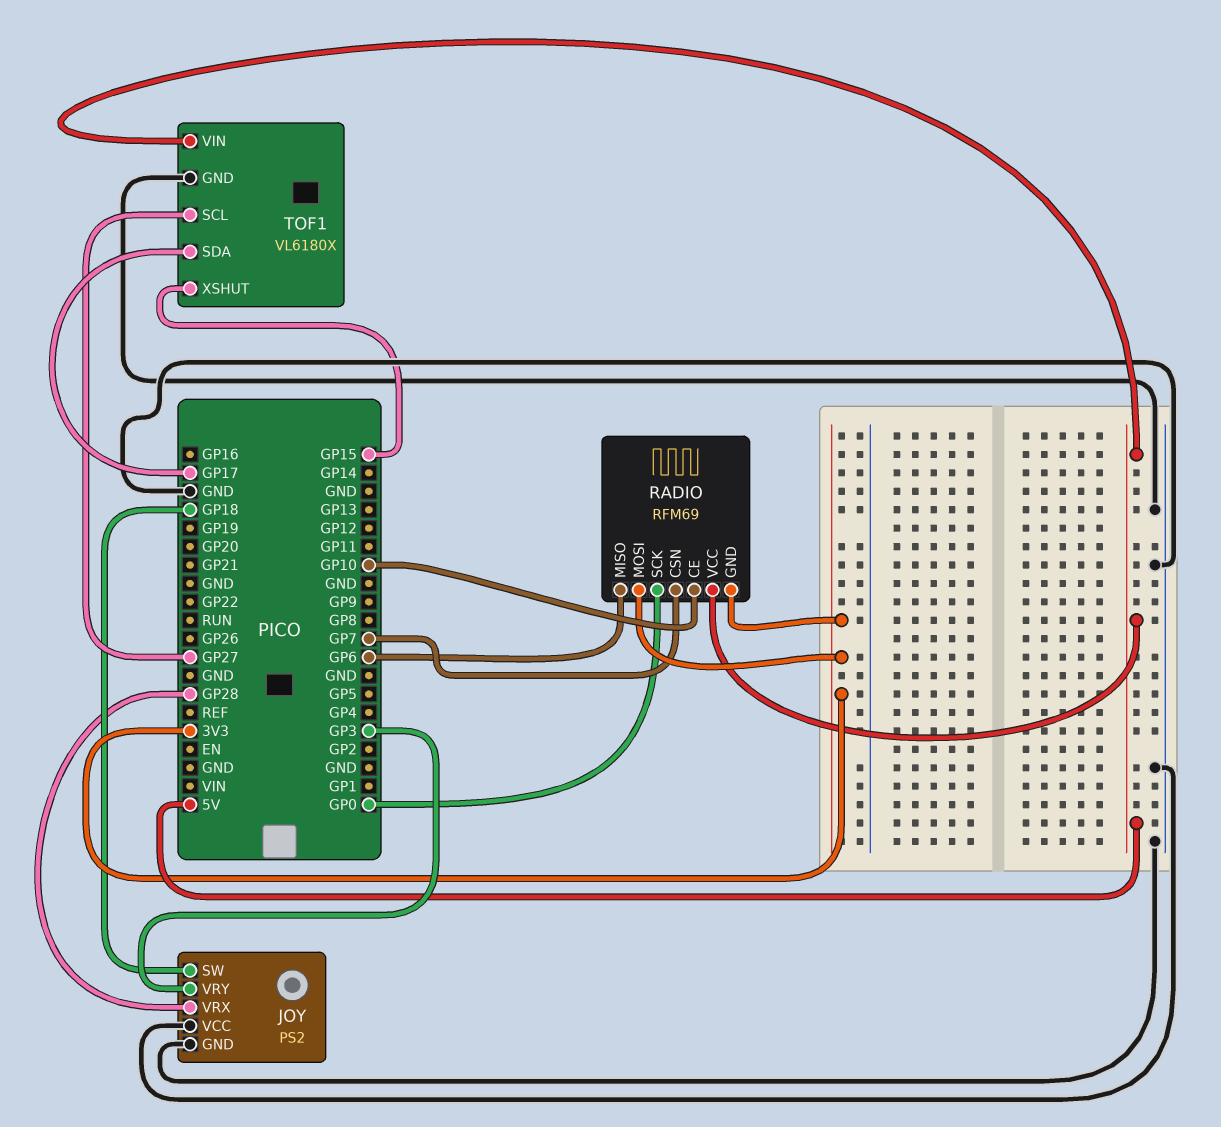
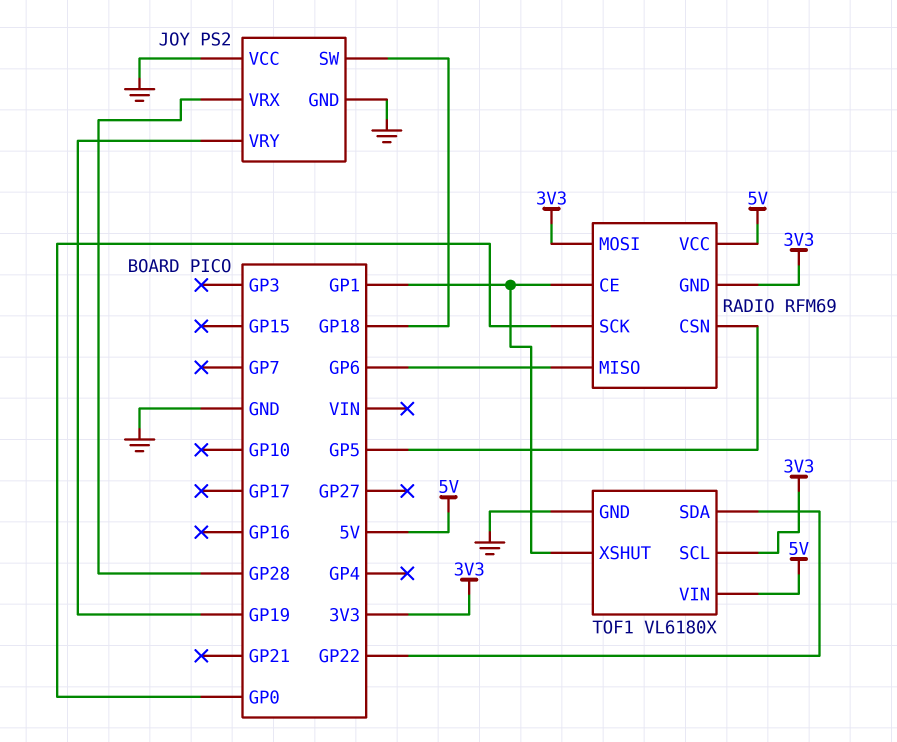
JOY pin VRY: GP3 -> GP19
RADIO pin CE: GP10 -> GP1
RADIO pin CSN: GP7 -> GP5
TOF1 pin SCL: GP27 -> 3V3
TOF1 pin SDA: GP17 -> GP22
TOF1 pin XSHUT: GP15 -> GP1

